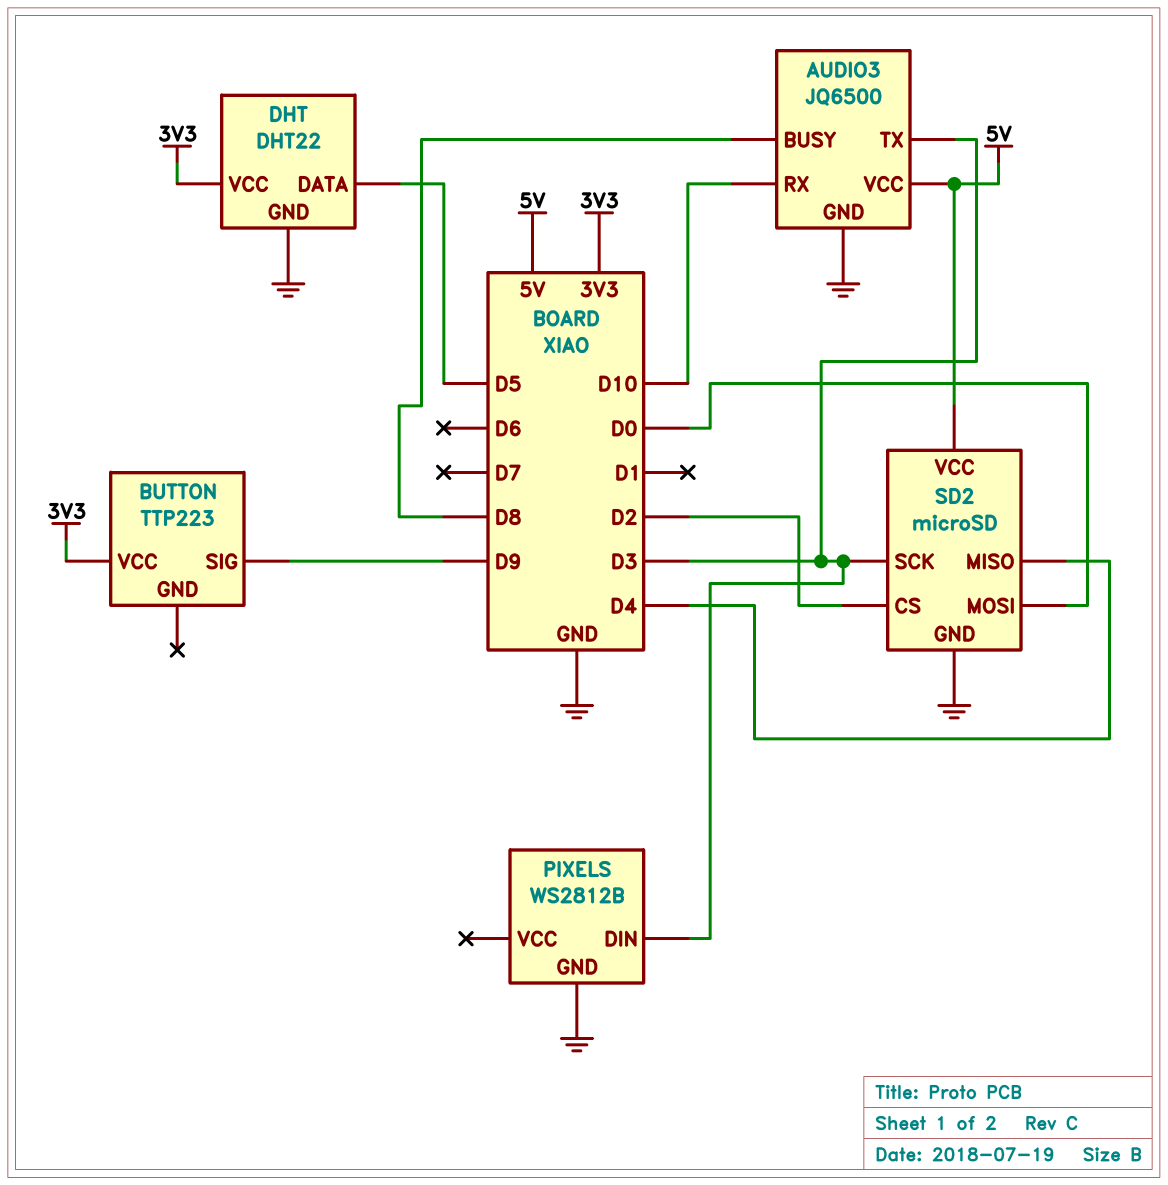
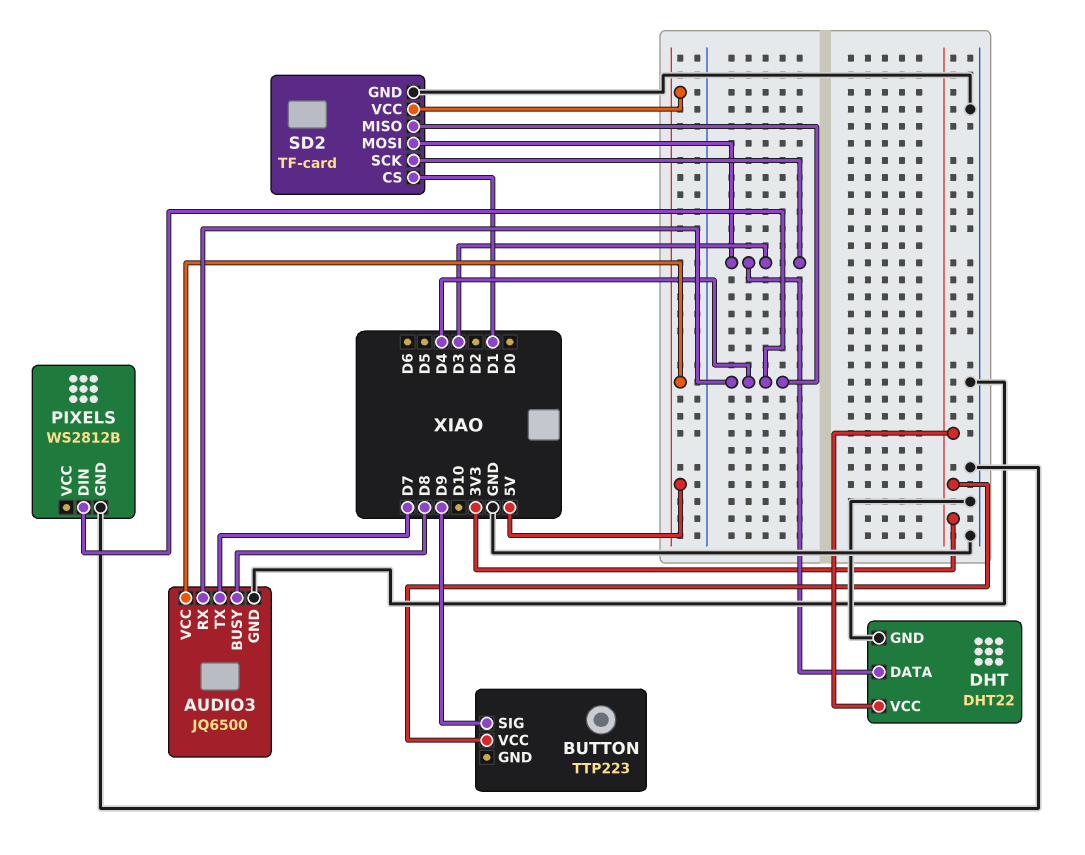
AUDIO3 pin RX: D10 -> D4
AUDIO3 pin TX: D3 -> D7
DHT pin DATA: D5 -> D3
PIXELS pin DIN: D3 -> D4
SD2: microSD -> TF-card
SD2 pin CS: D2 -> D1
SD2 pin MOSI: D0 -> D3

